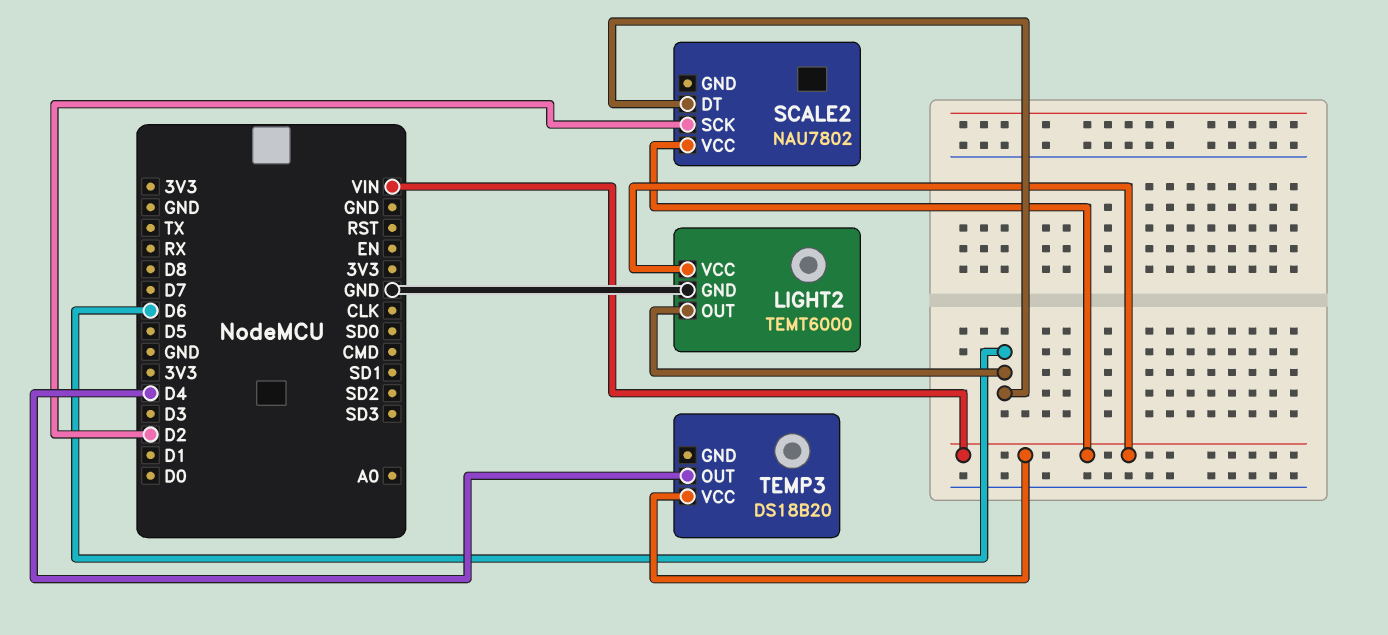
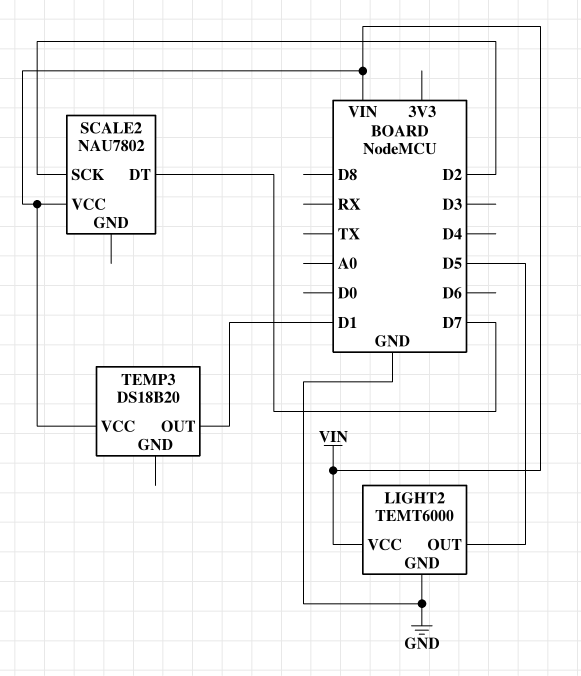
LIGHT2 pin OUT: D6 -> D5
SCALE2 pin DT: D6 -> D7
TEMP3 pin OUT: D4 -> D1

